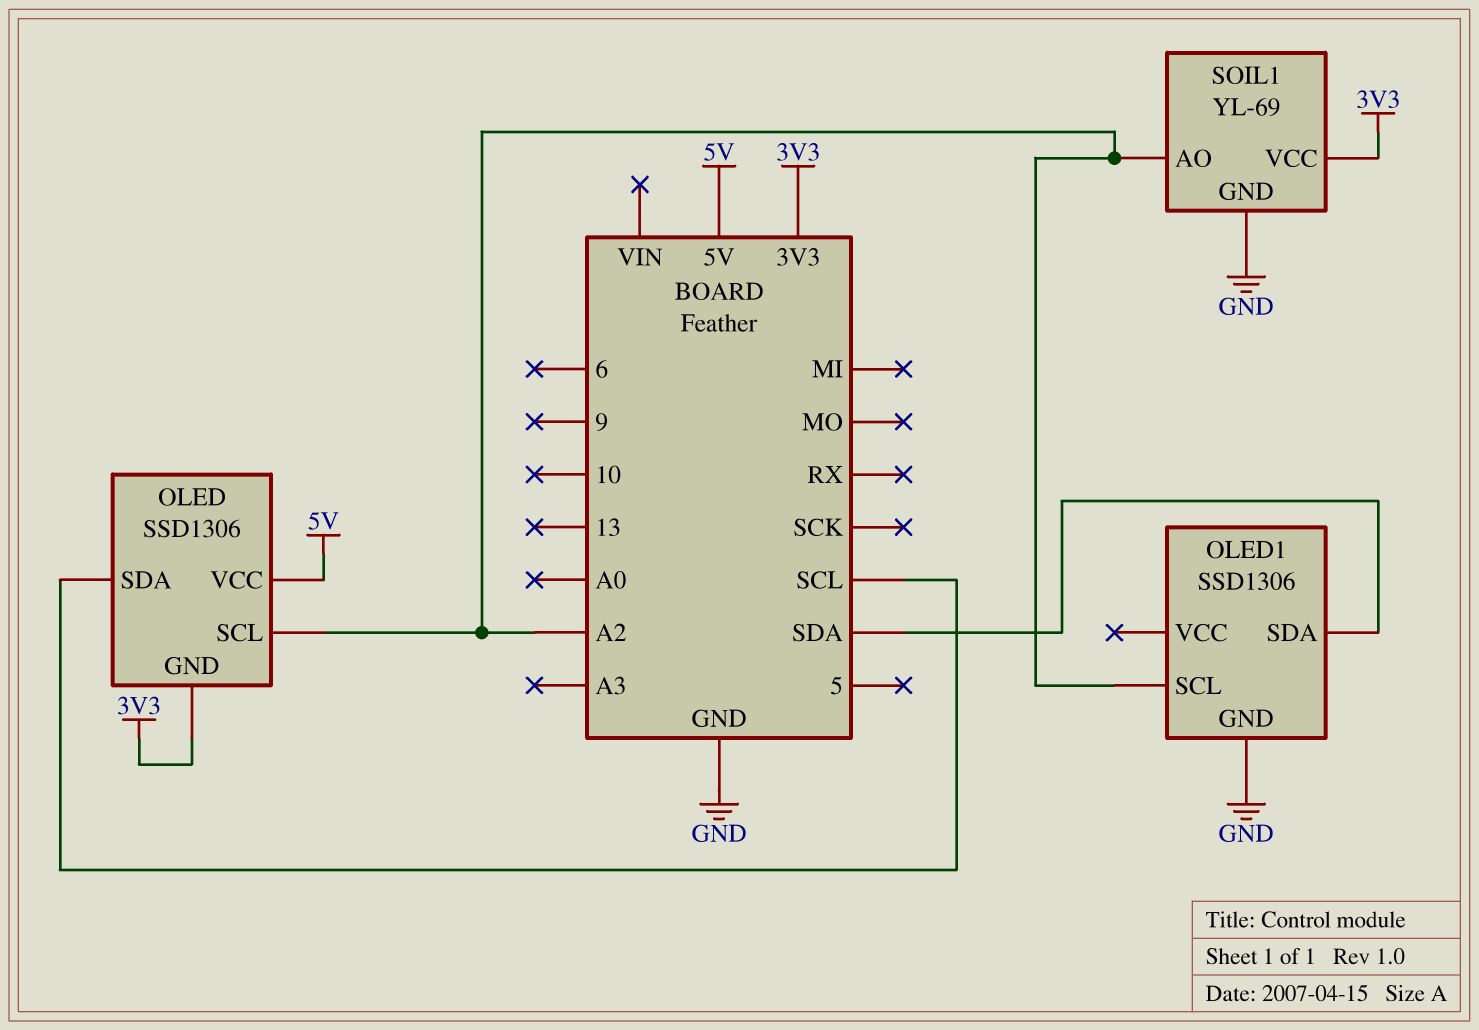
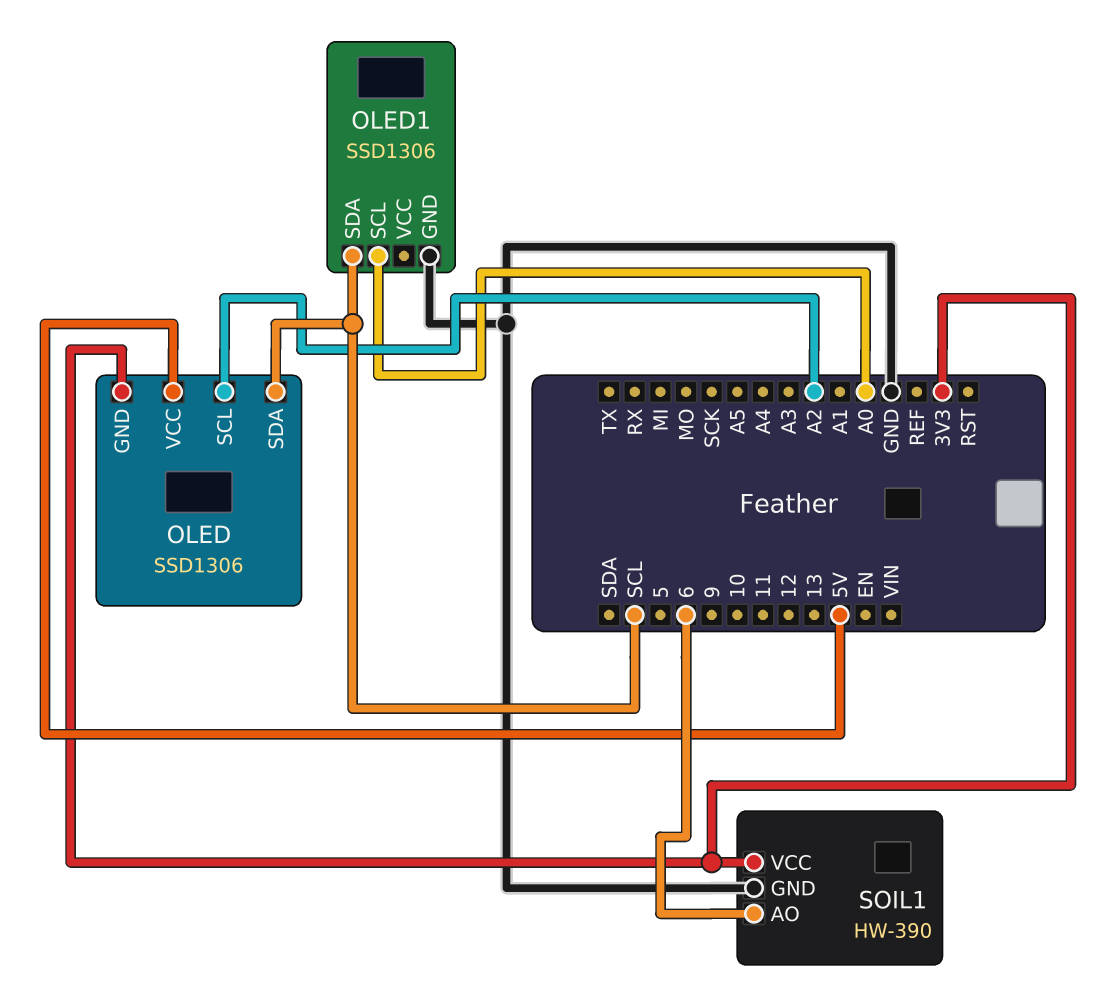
OLED1 pin SCL: A2 -> A0
OLED1 pin SDA: SDA -> SCL
SOIL1: YL-69 -> HW-390
SOIL1 pin AO: A2 -> 6

